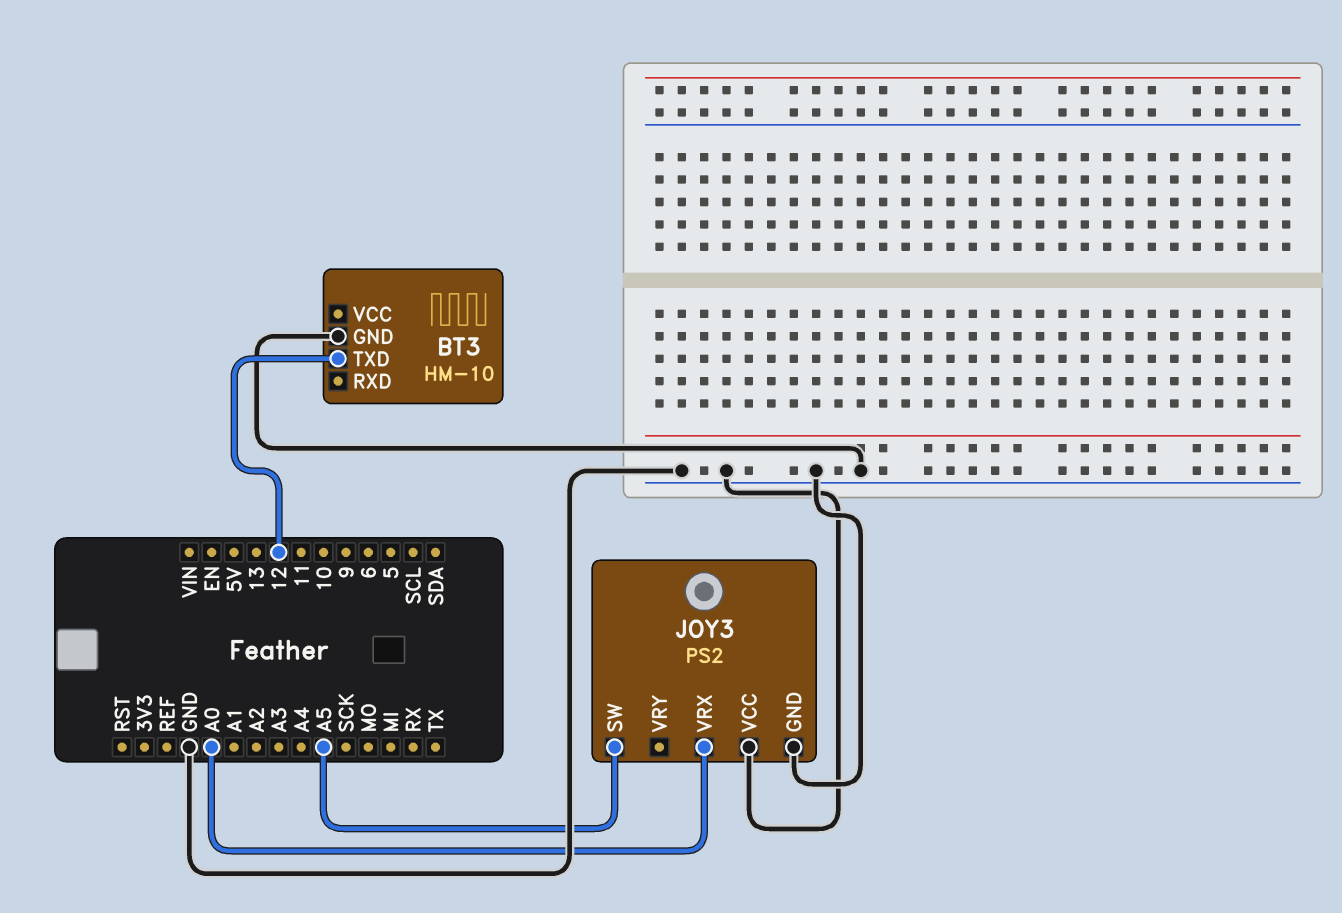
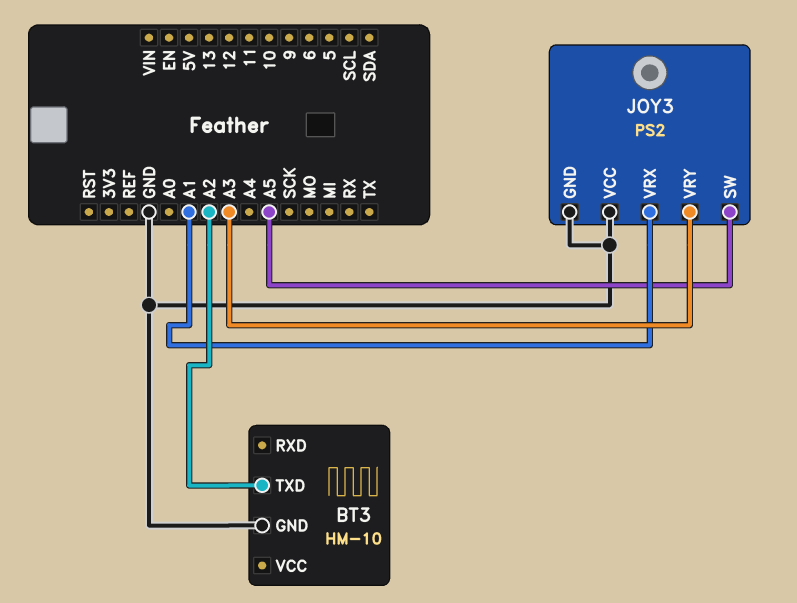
BT3 pin TXD: 12 -> A2
JOY3 pin VRX: A0 -> A1
JOY3 pin VRY: none -> A3

